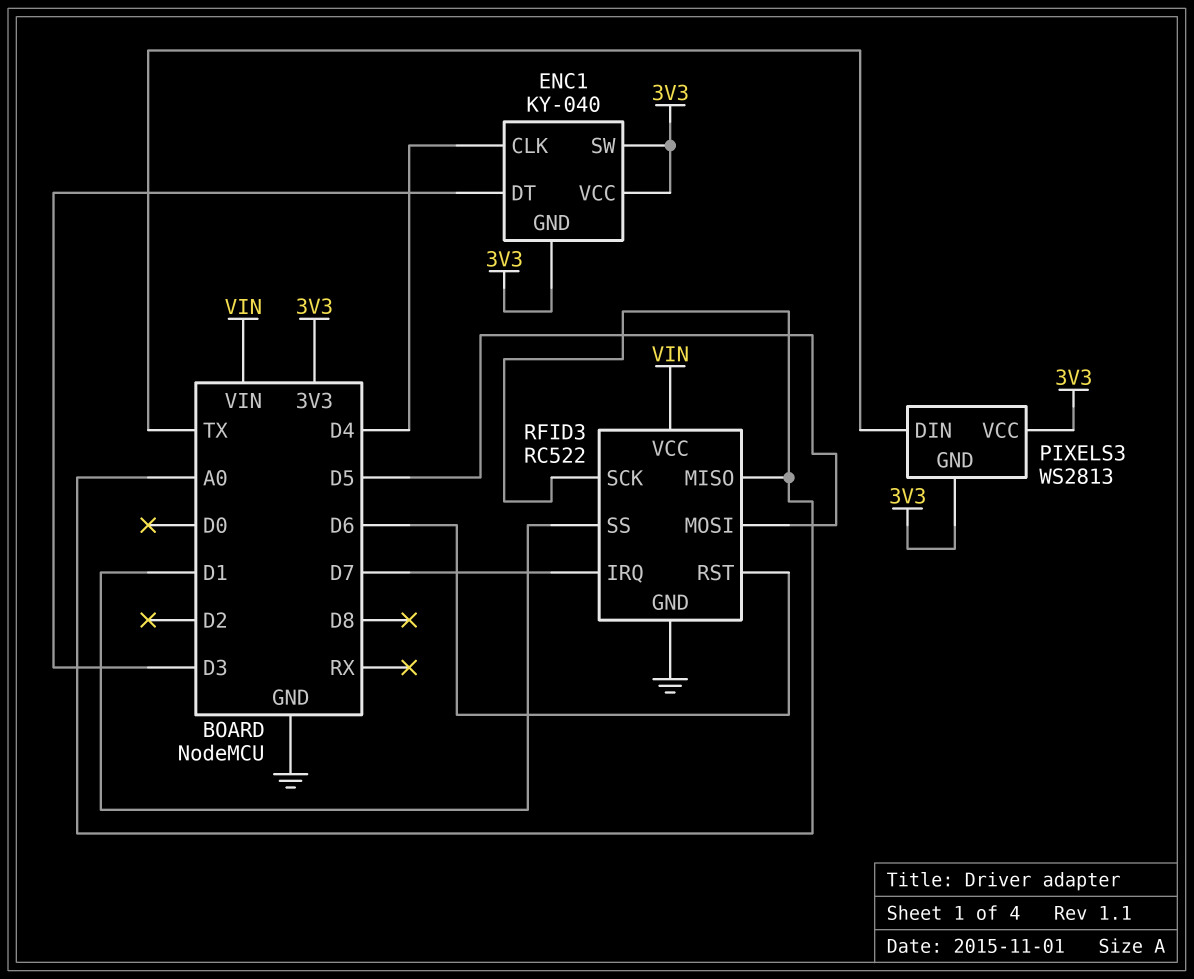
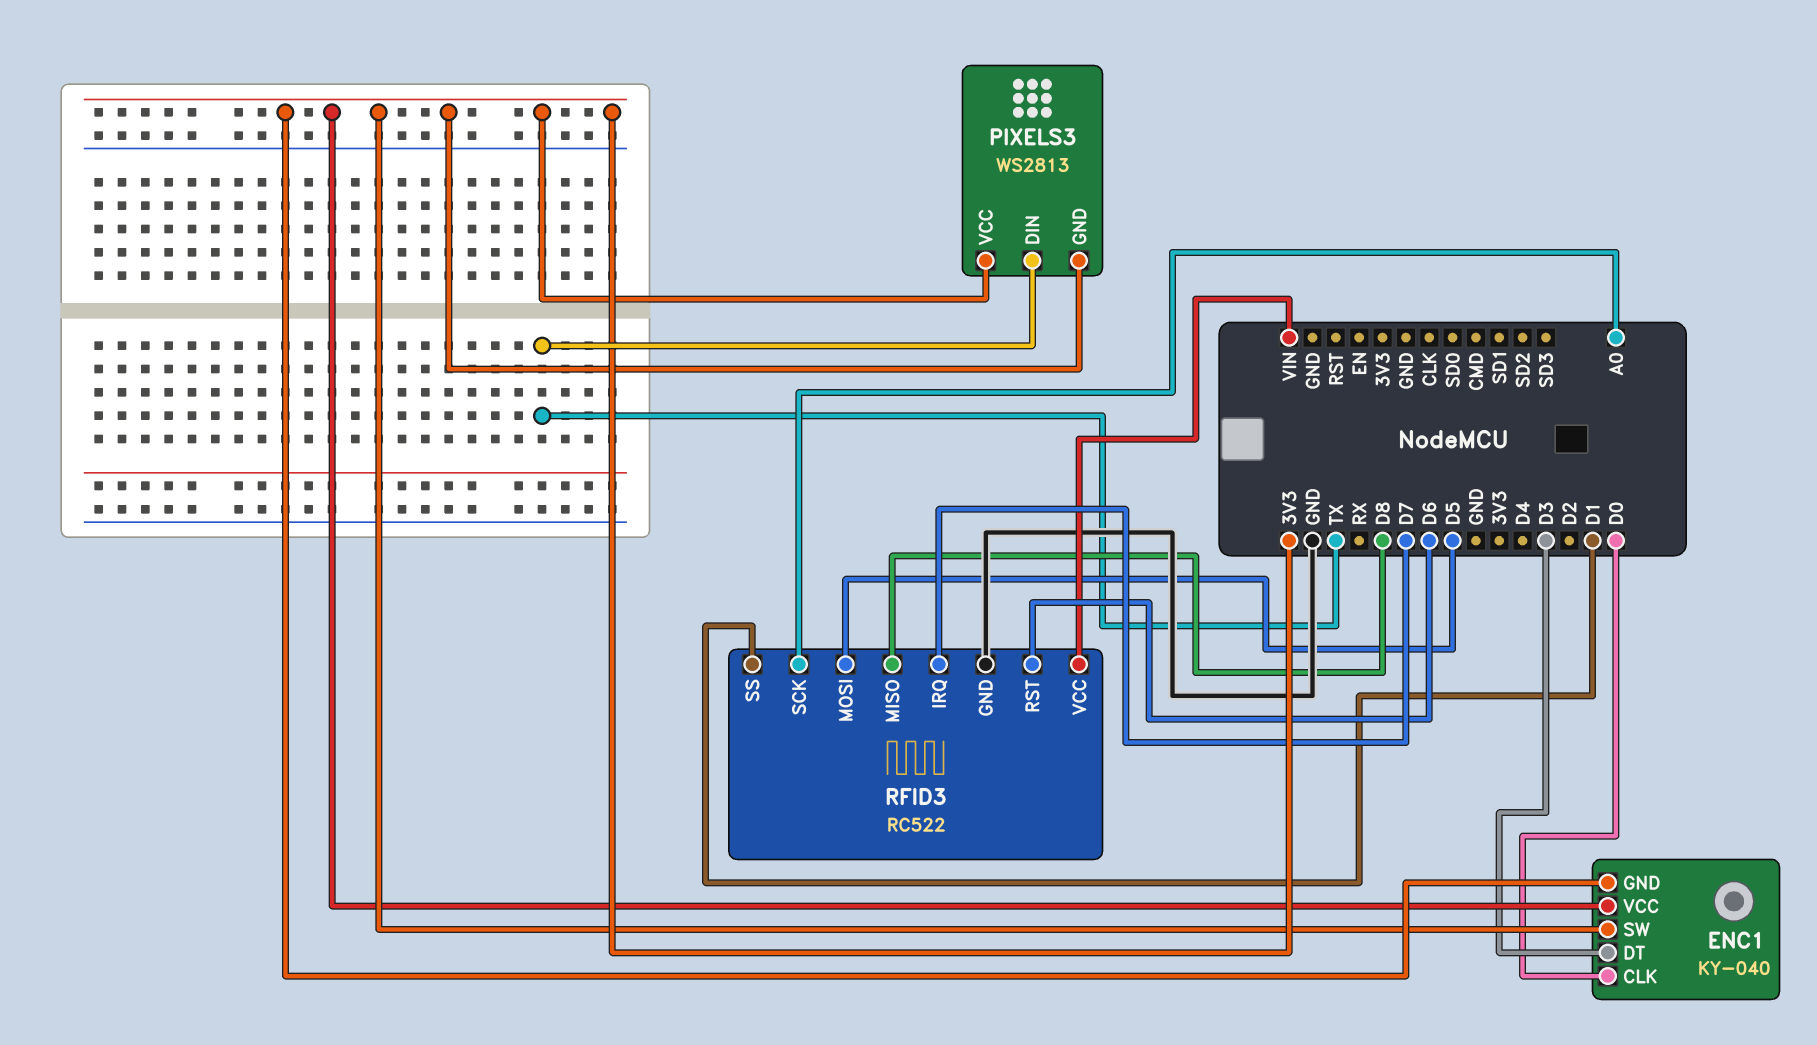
ENC1 pin CLK: D4 -> D0
RFID3 pin MISO: A0 -> D8

